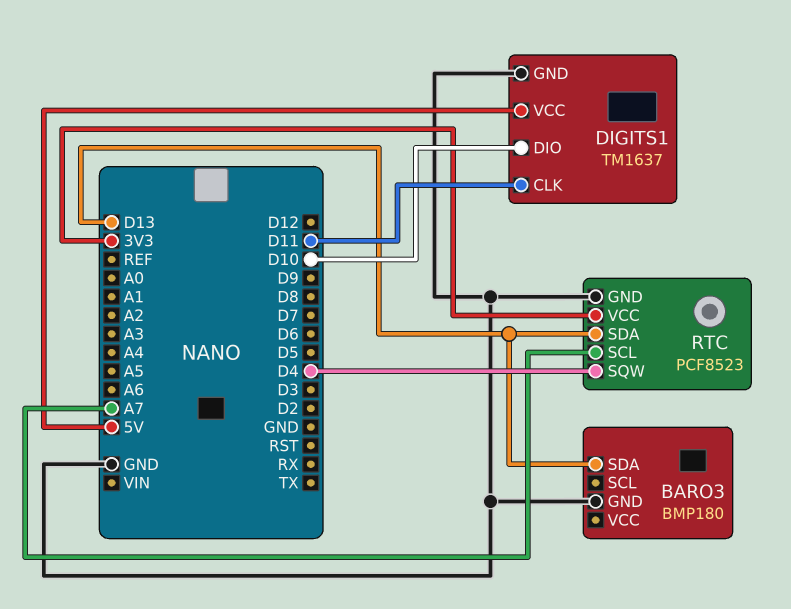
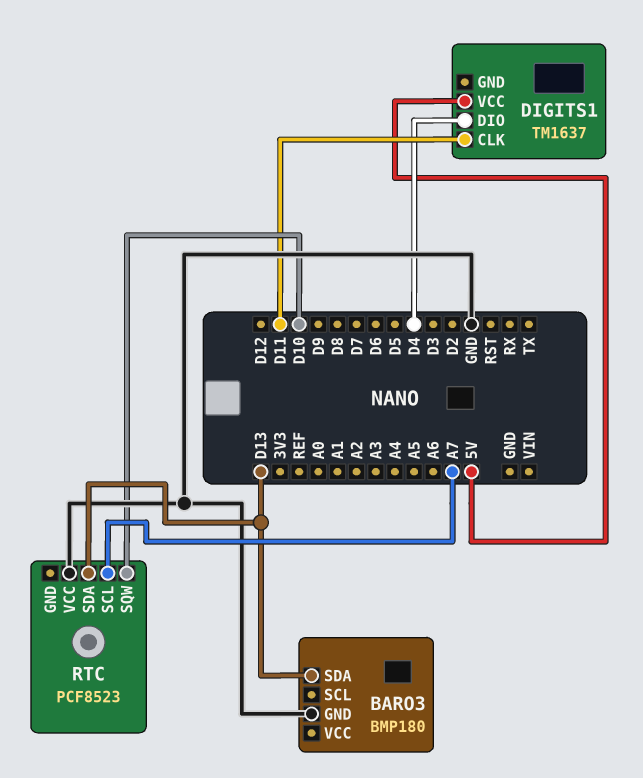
DIGITS1 pin DIO: D10 -> D4
DIGITS1 pin GND: GND -> none
RTC pin GND: GND -> none
RTC pin SQW: D4 -> D10
RTC pin VCC: 3V3 -> GND

